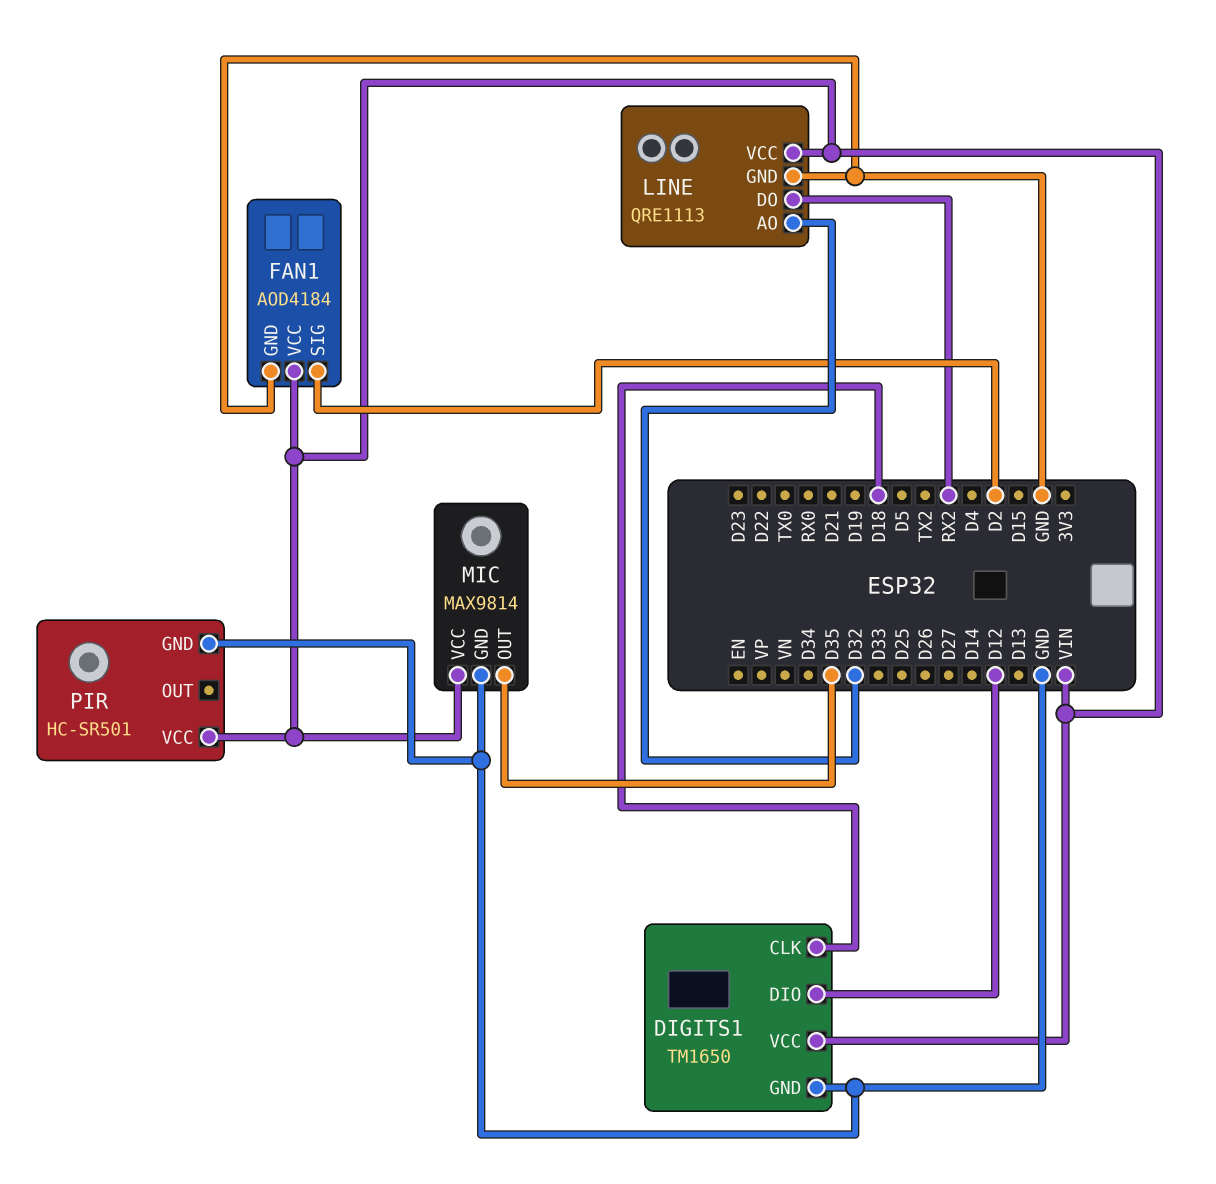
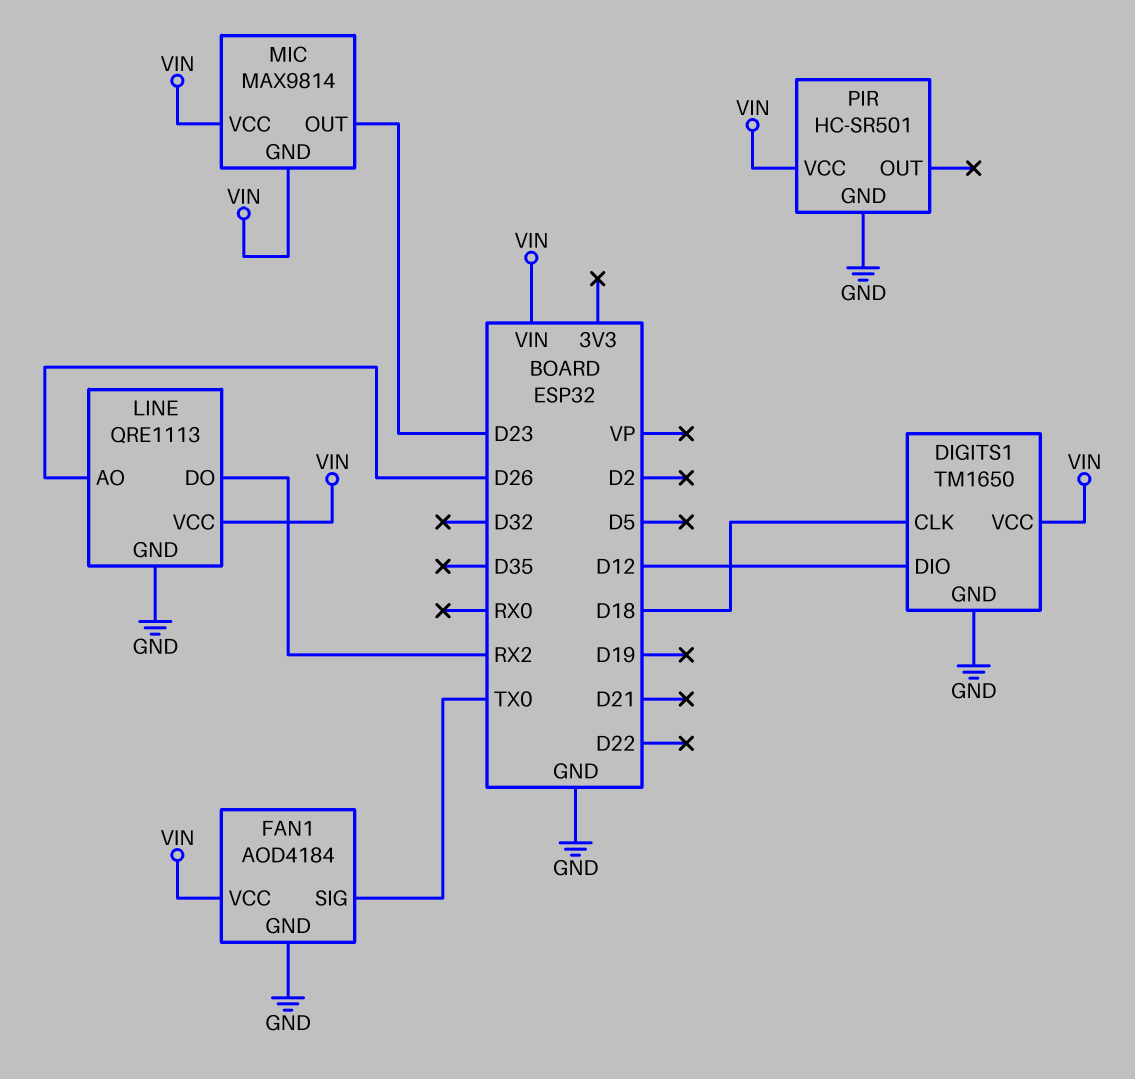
FAN1 pin SIG: D2 -> TX0
LINE pin AO: D32 -> D26
MIC pin GND: GND -> VIN
MIC pin OUT: D35 -> D23

